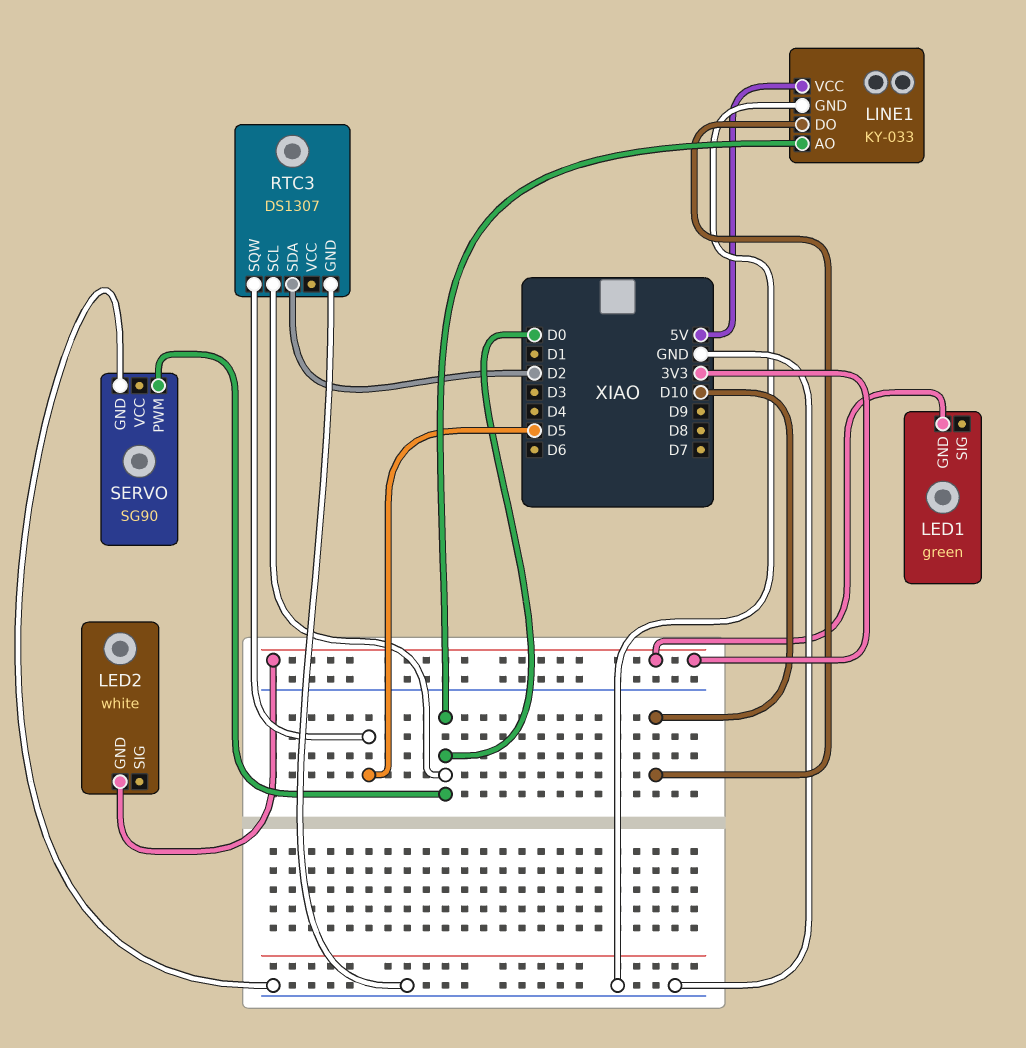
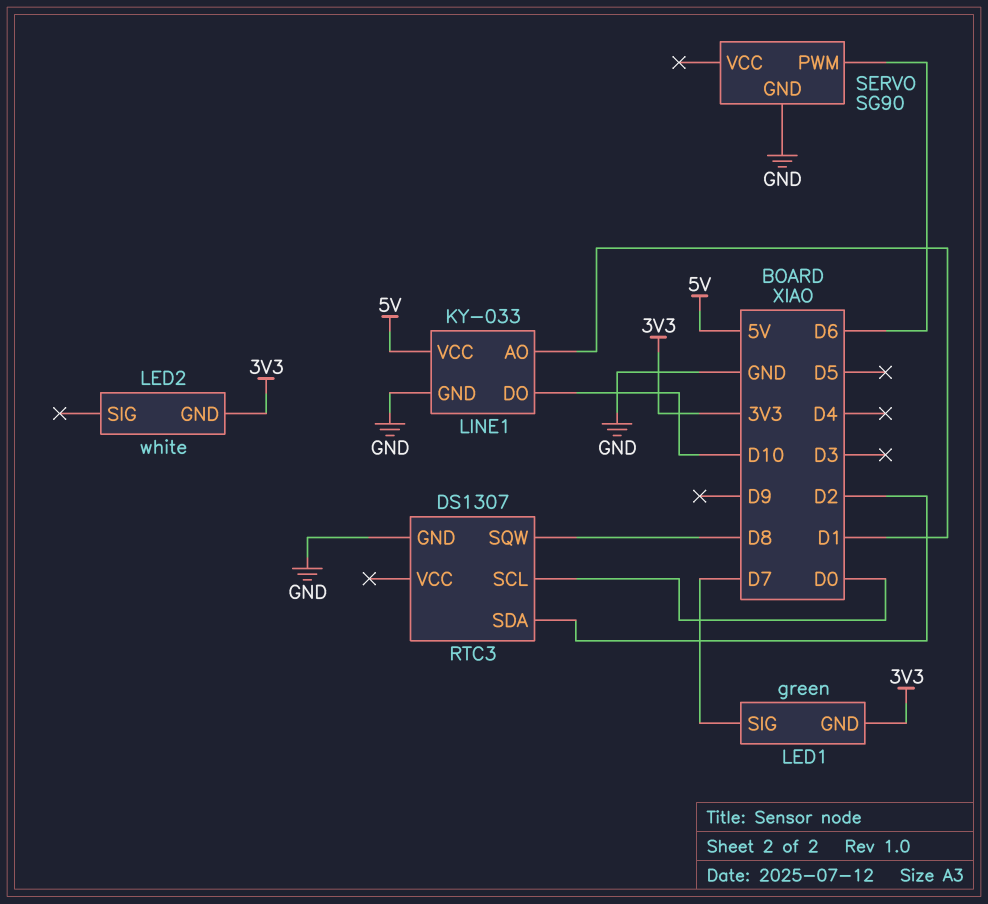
LED1 pin SIG: none -> D7
LINE1 pin AO: D0 -> D1
RTC3 pin SQW: D5 -> D8
SERVO pin PWM: D0 -> D6

